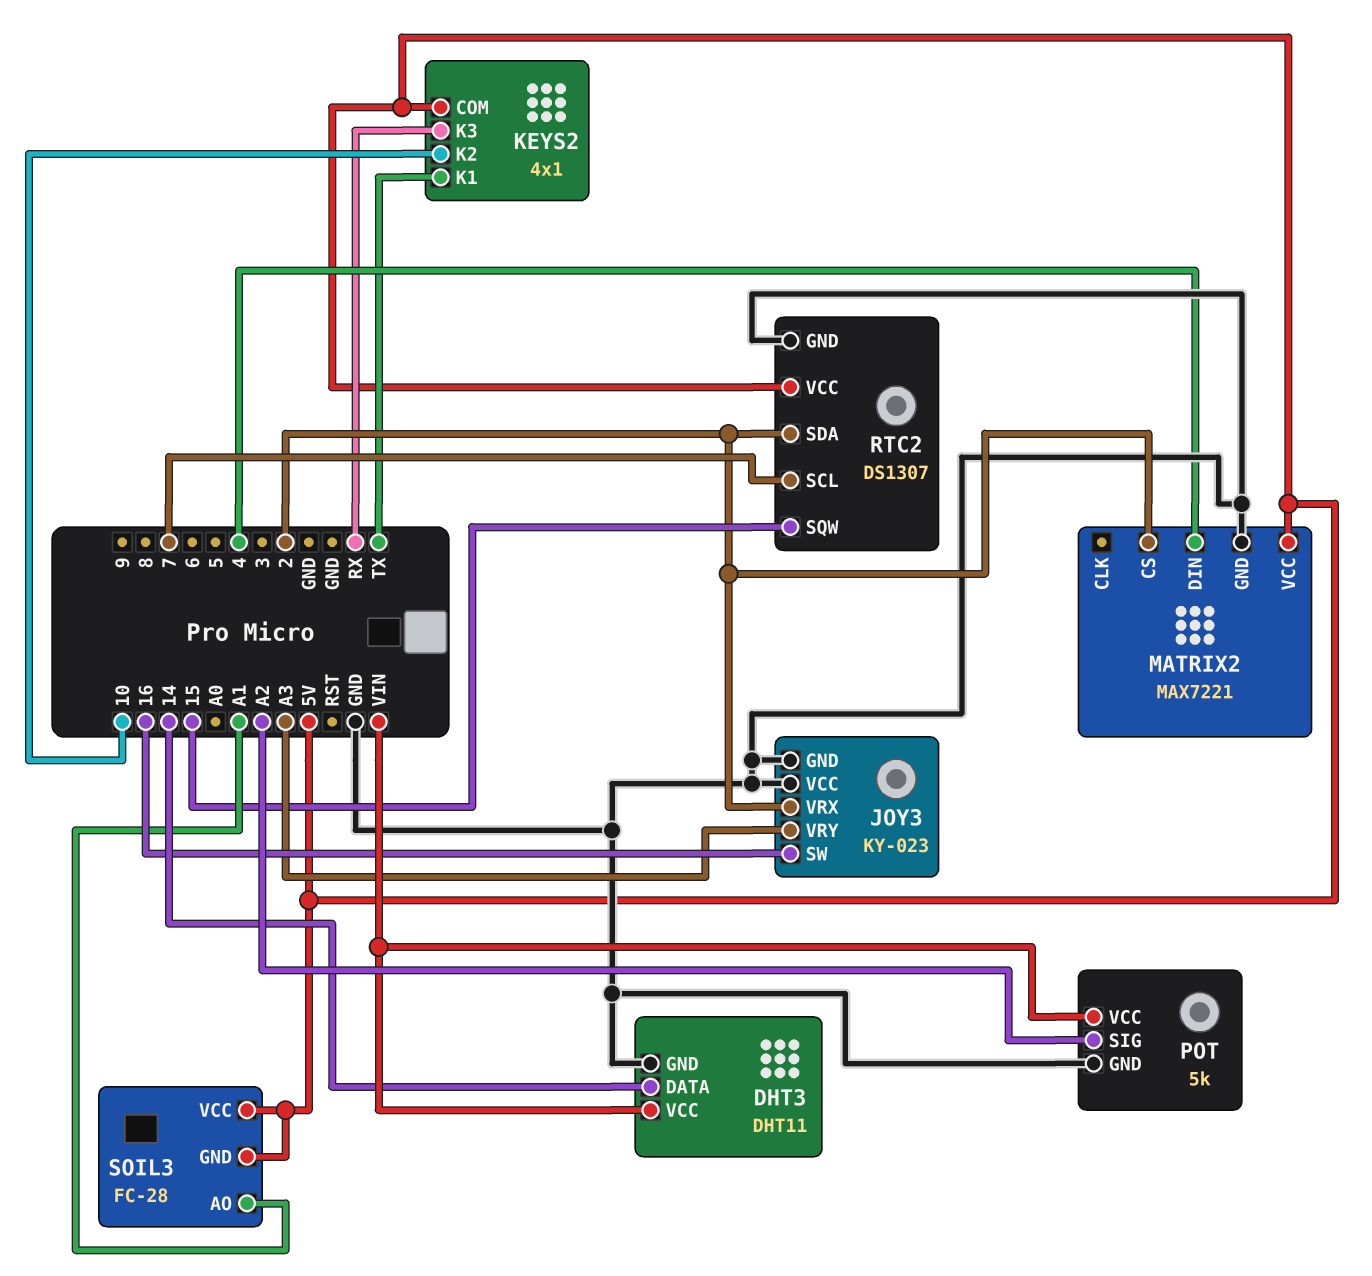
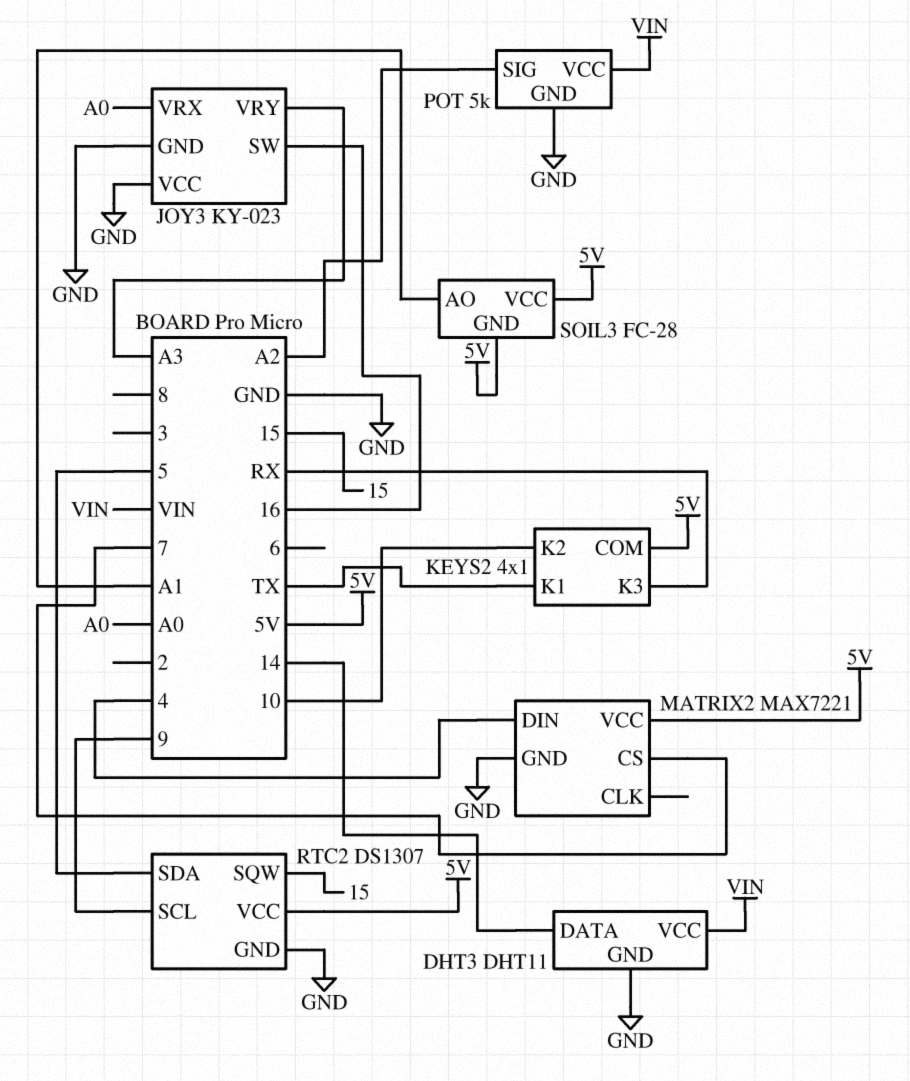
JOY3 pin VRX: 2 -> A0
MATRIX2 pin CS: 2 -> 7
RTC2 pin SCL: 7 -> 9
RTC2 pin SDA: 2 -> 5

